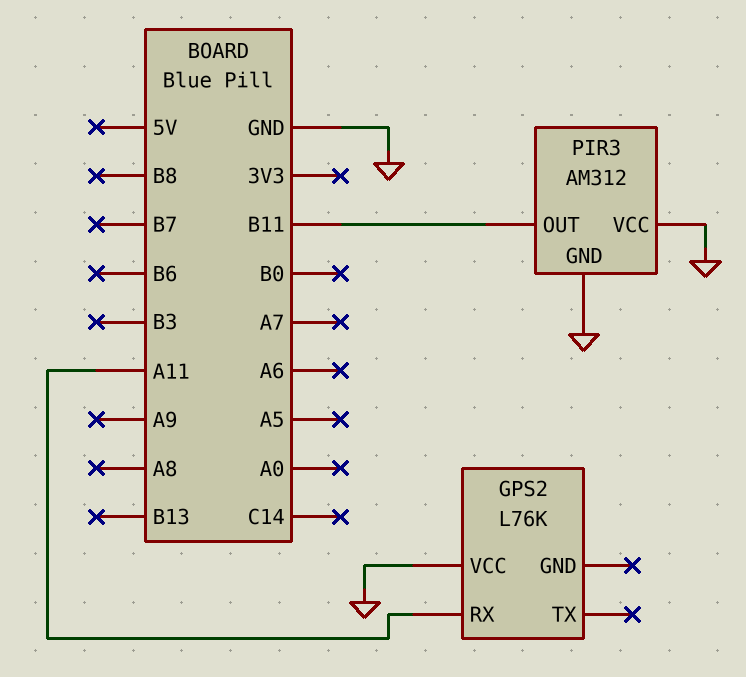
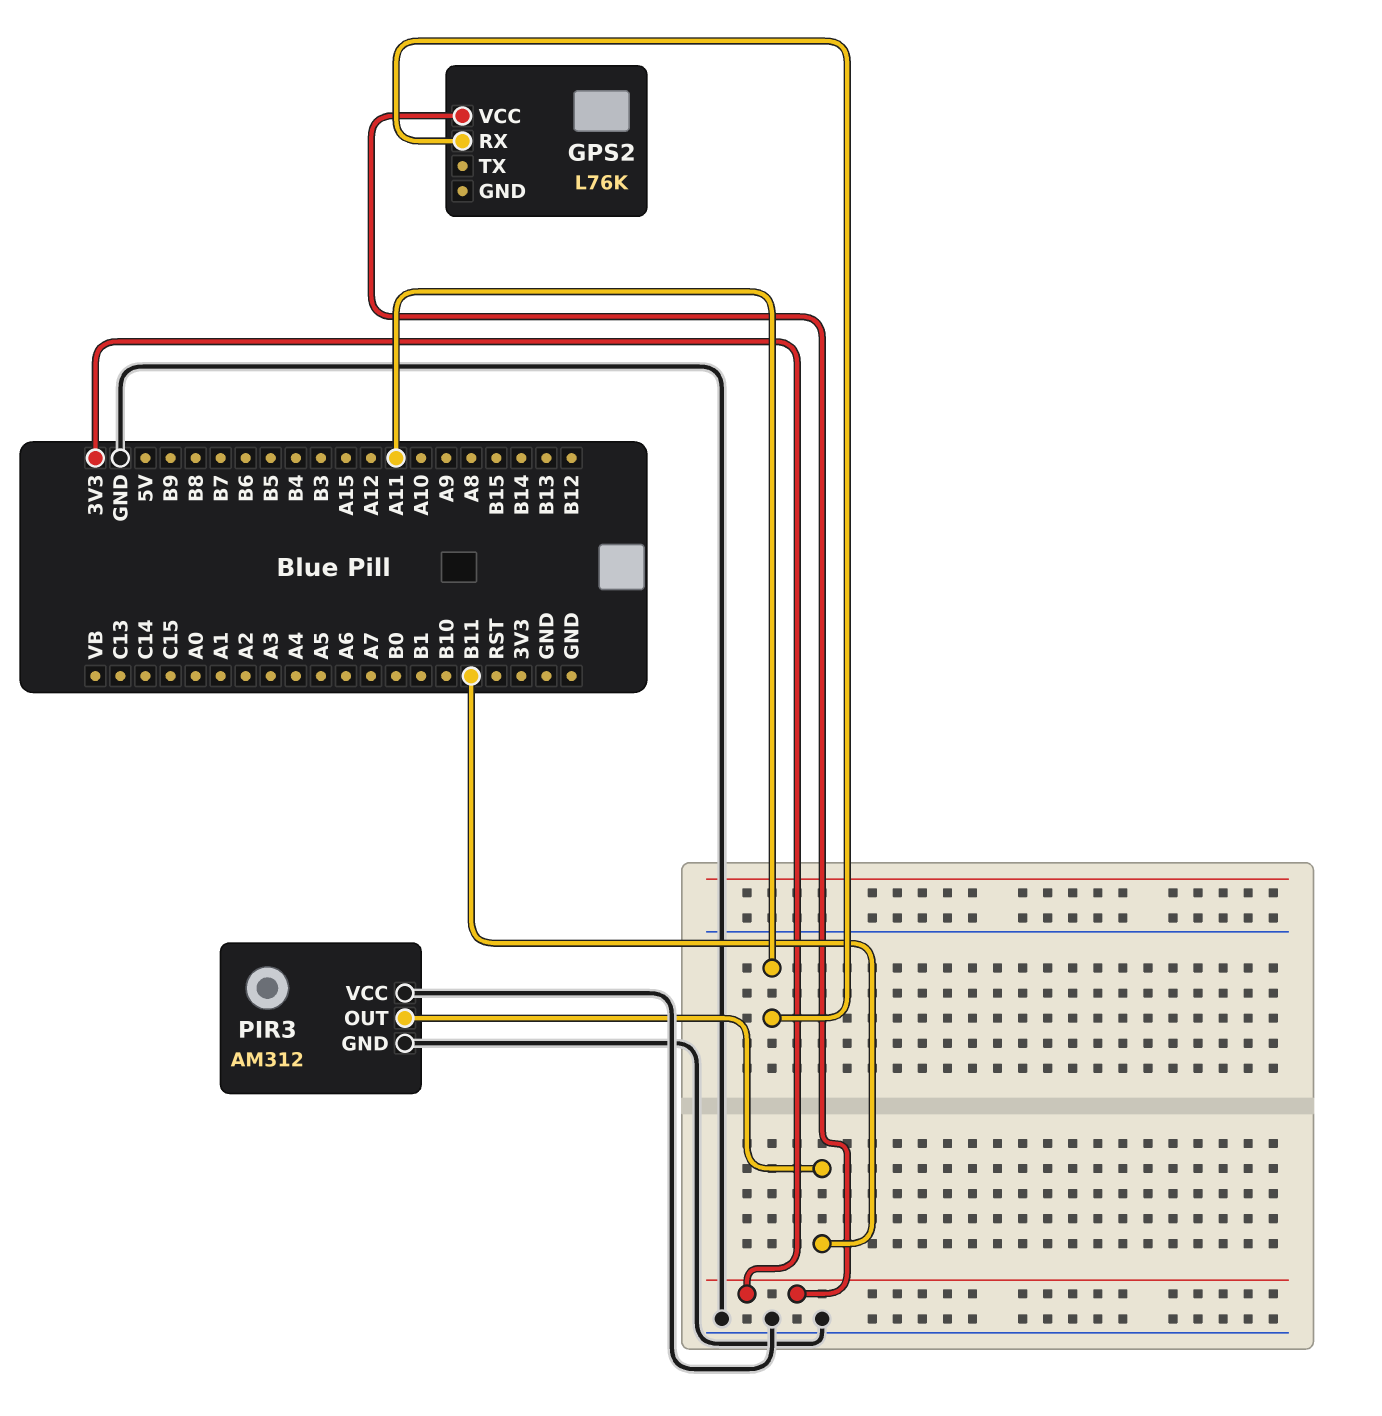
GPS2 pin VCC: GND -> 3V3

